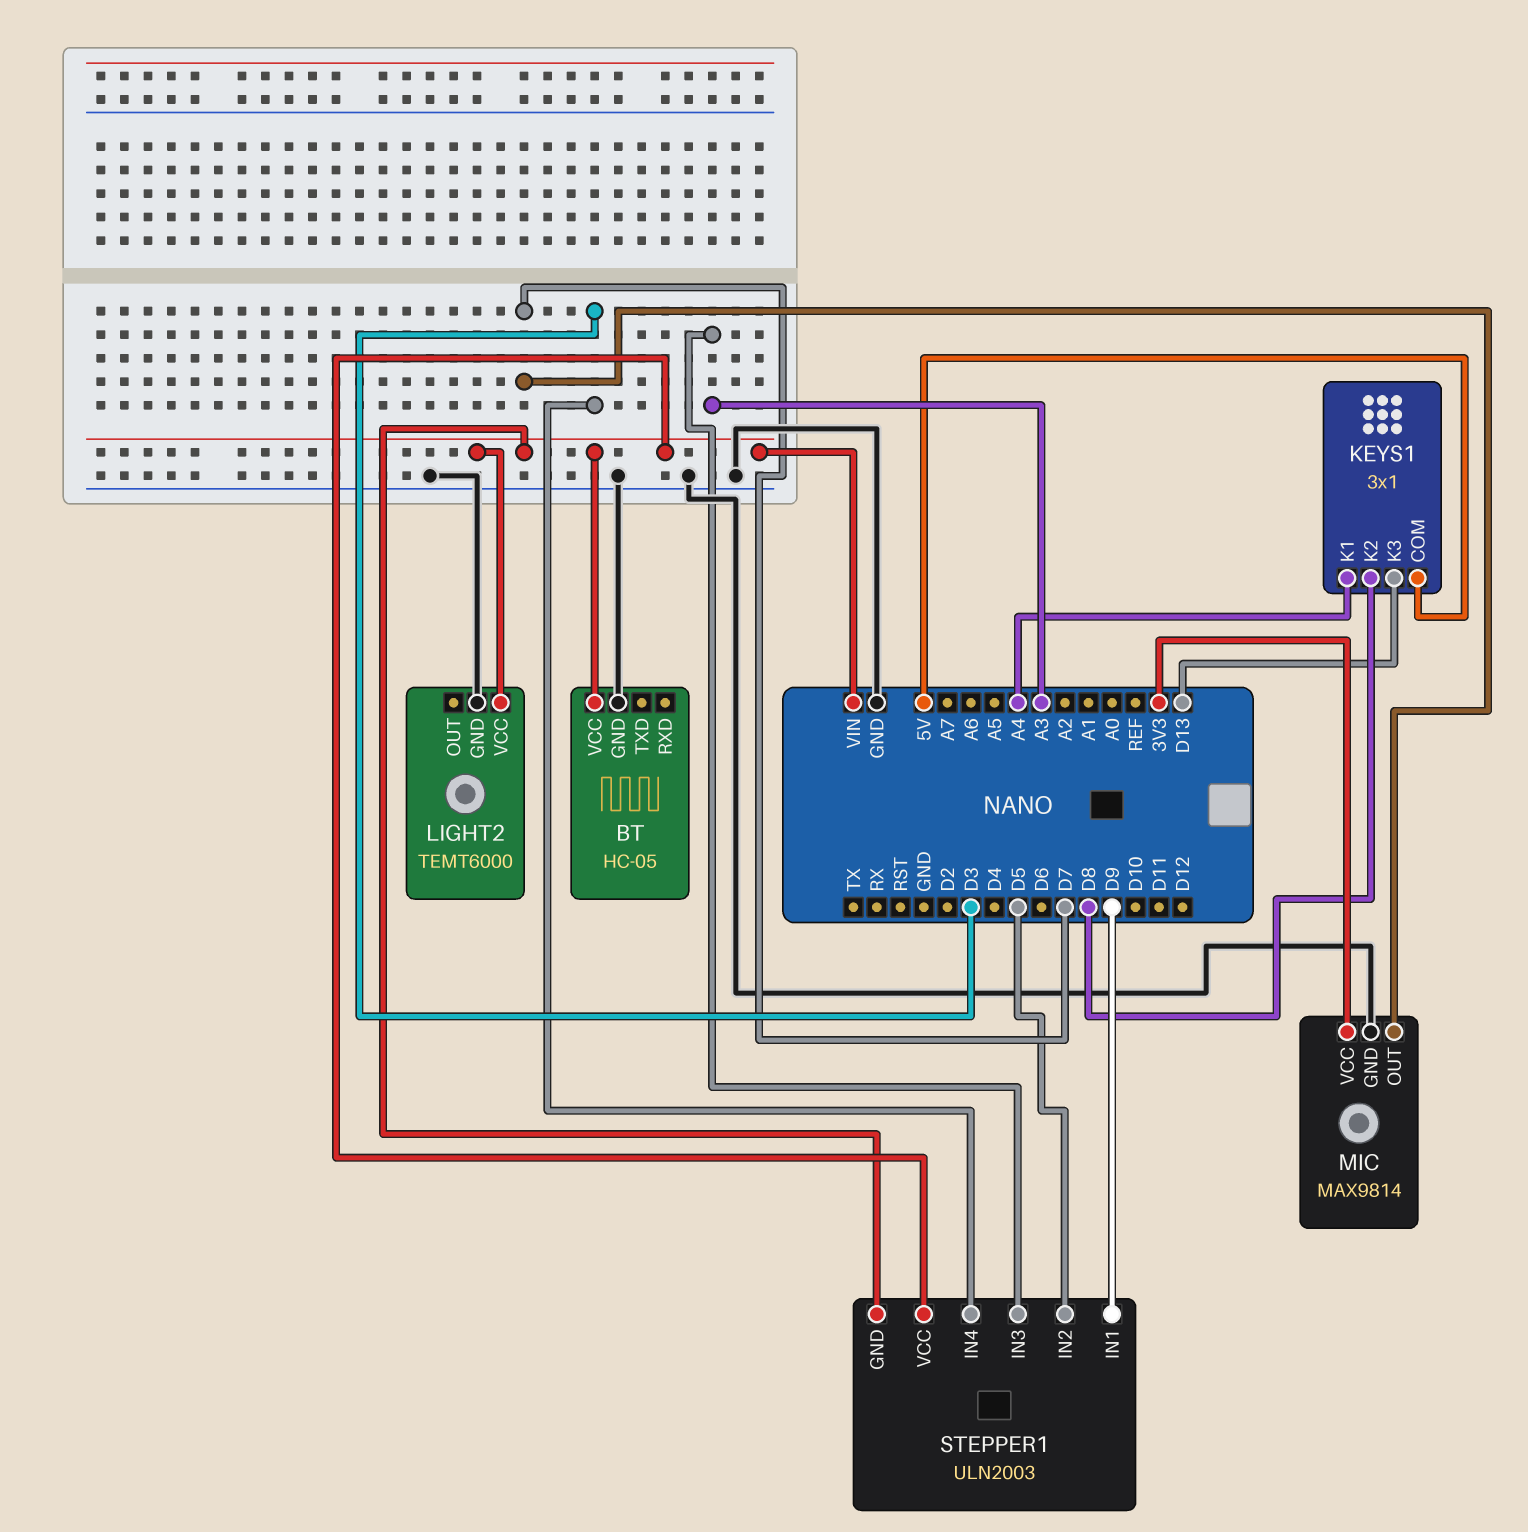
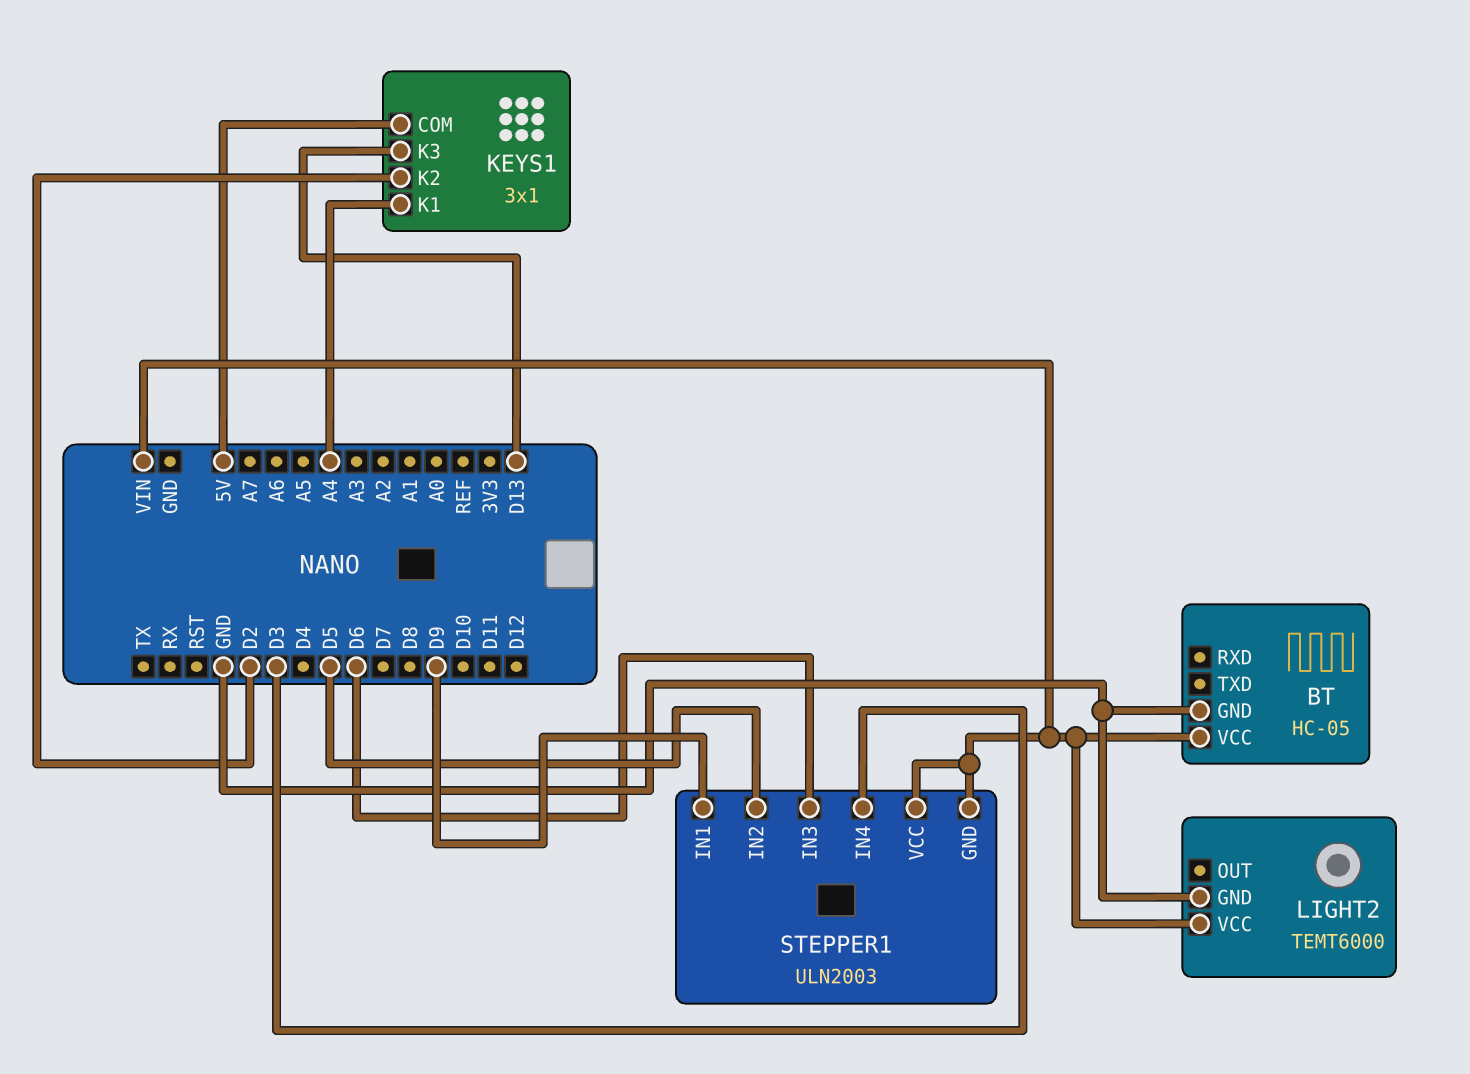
KEYS1 pin K2: D8 -> D2
MIC: MAX9814 -> none
MIC pin GND: GND -> none
MIC pin OUT: D7 -> none
MIC pin VCC: 3V3 -> none
STEPPER1 pin IN3: A3 -> D6

